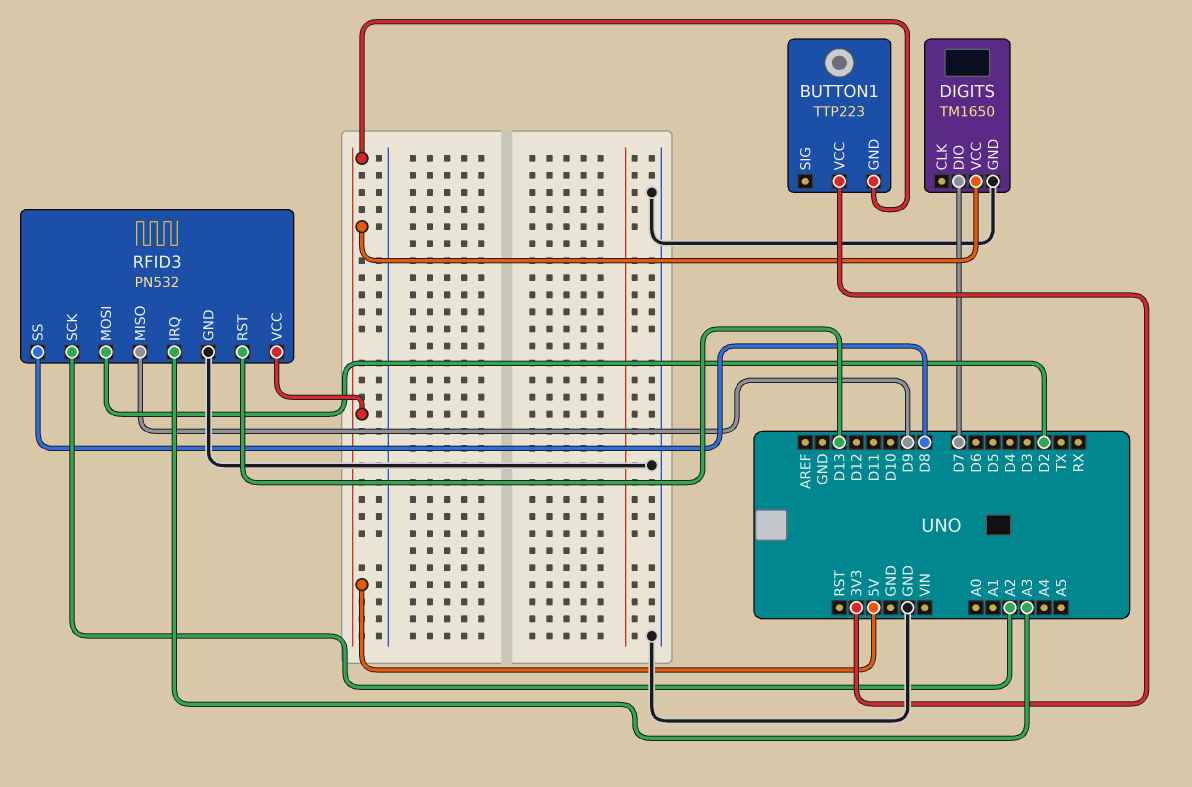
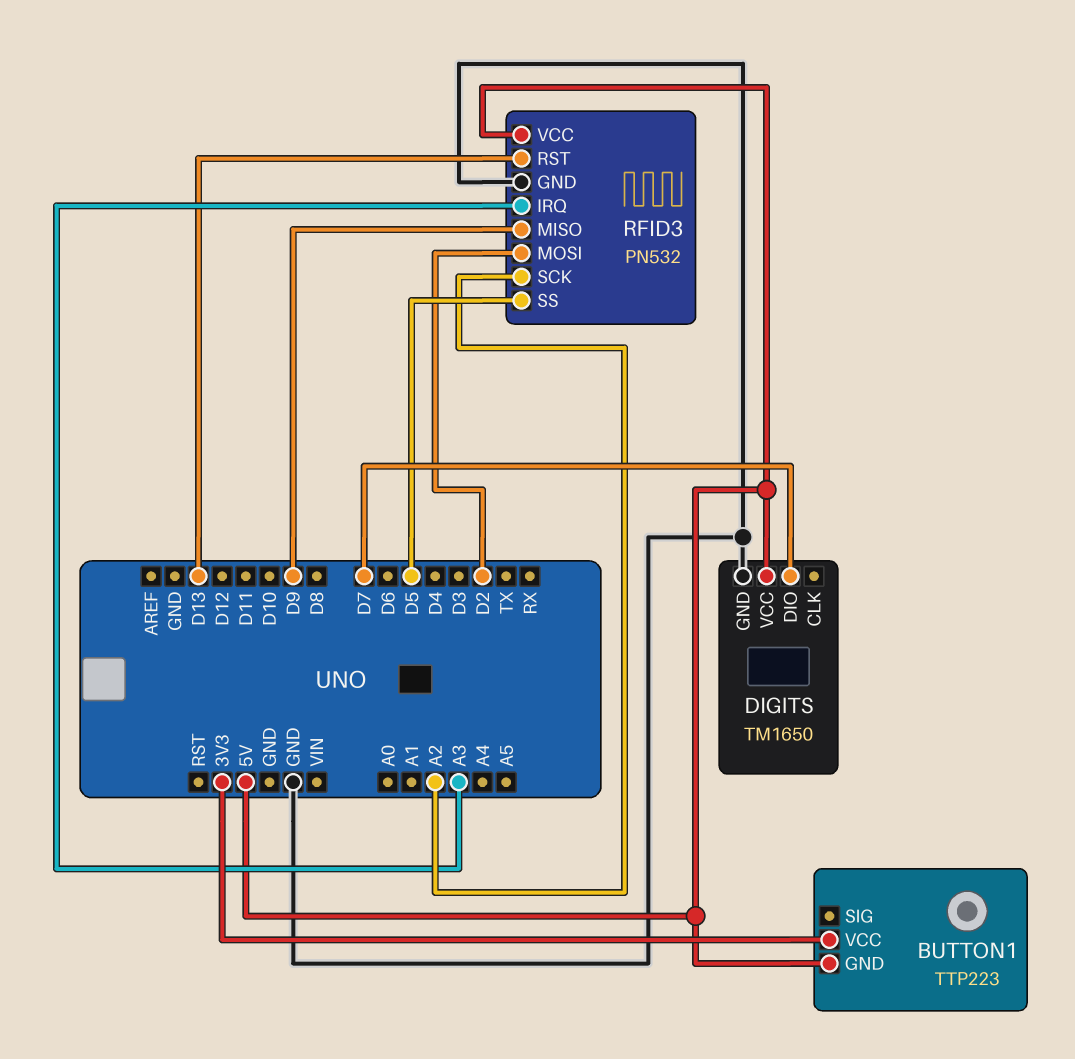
RFID3 pin SS: D8 -> D5

